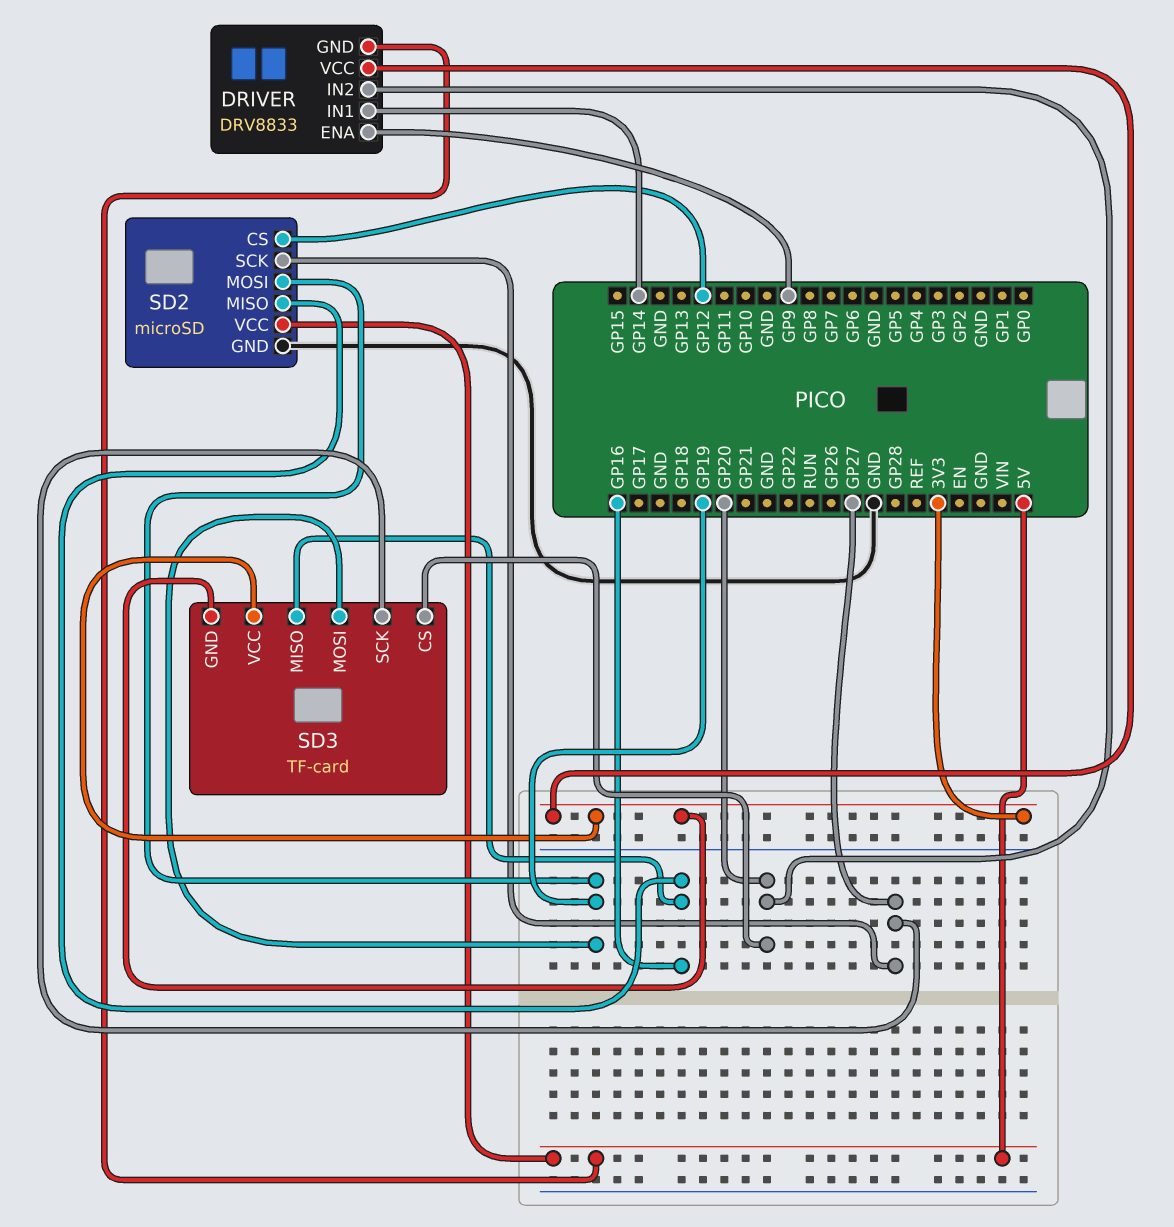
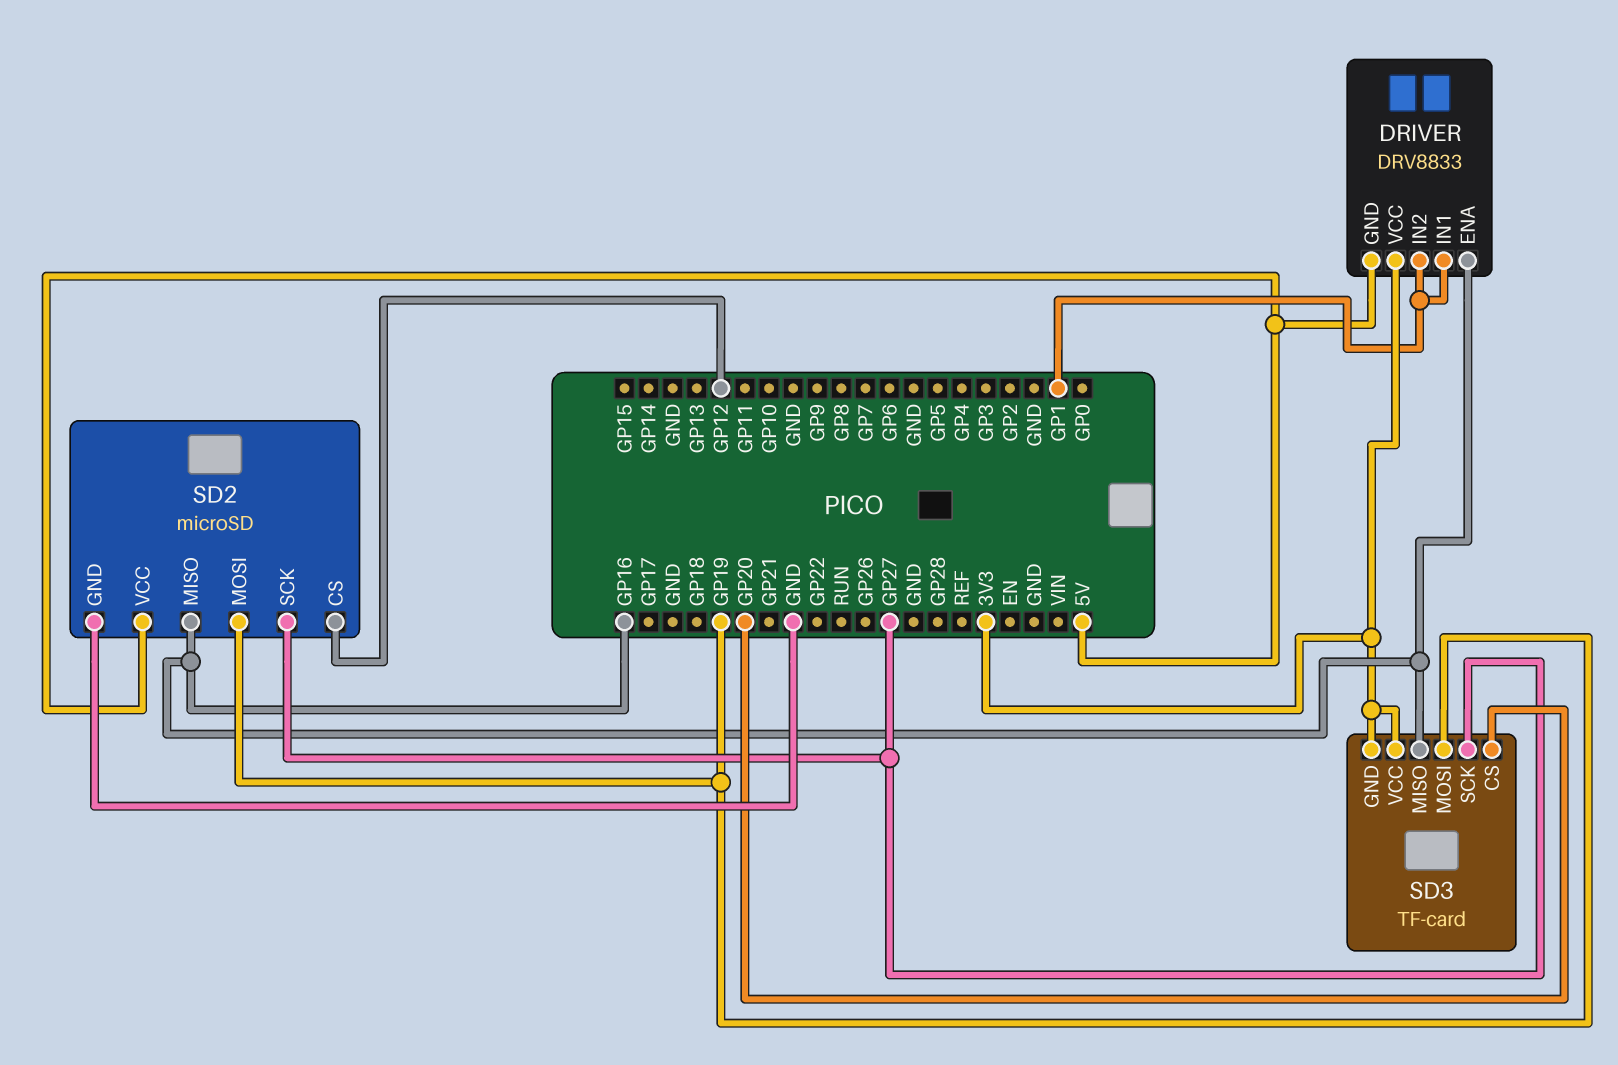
DRIVER pin ENA: GP9 -> GP16
DRIVER pin IN1: GP14 -> GP1
DRIVER pin IN2: GP20 -> GP1

